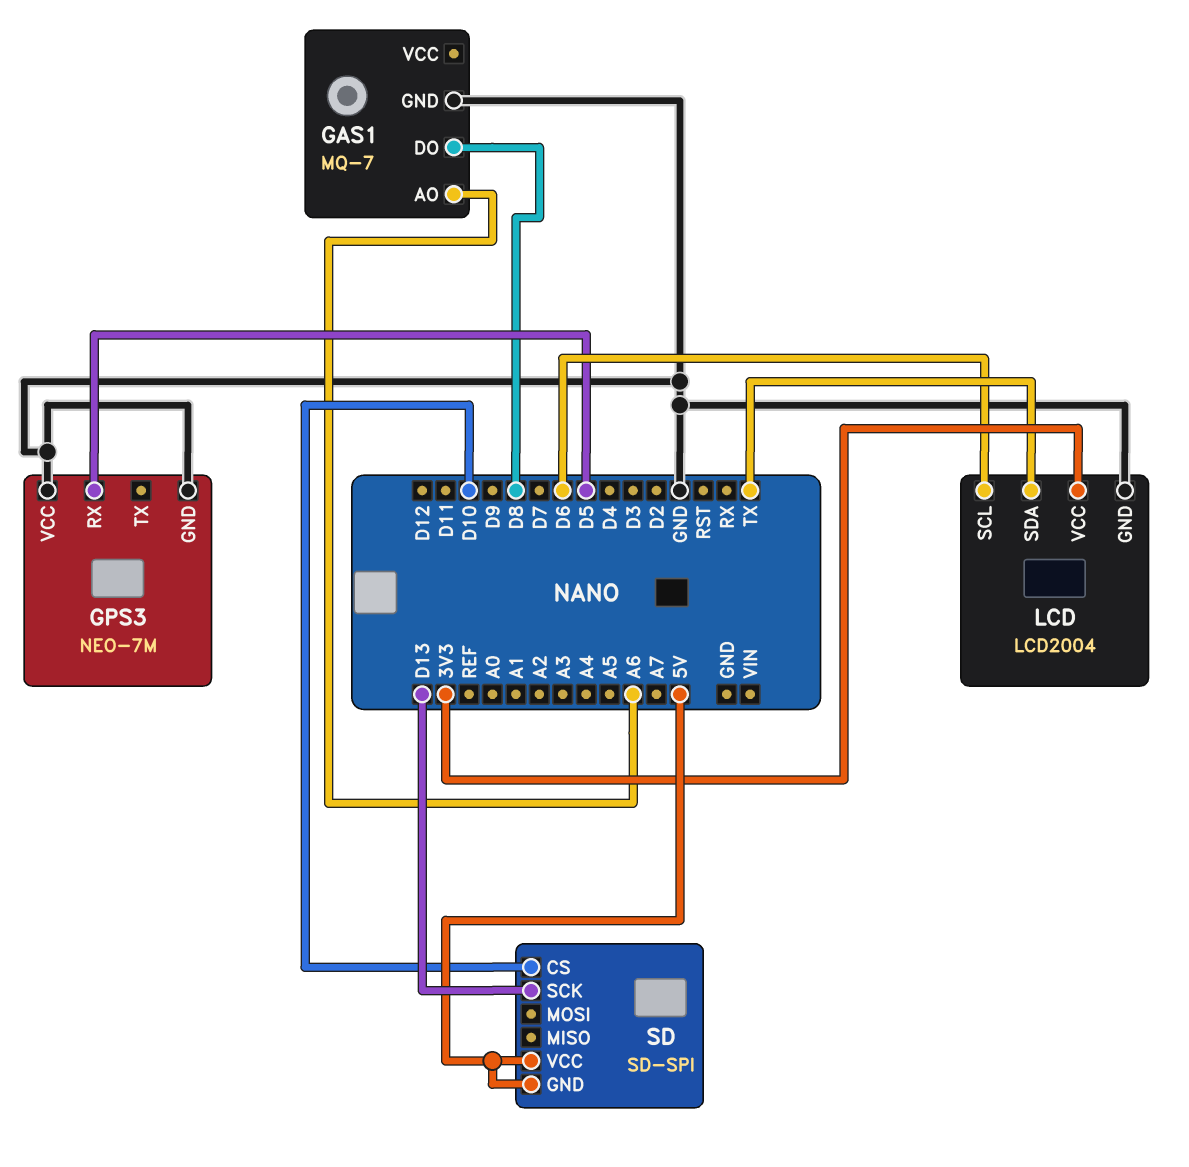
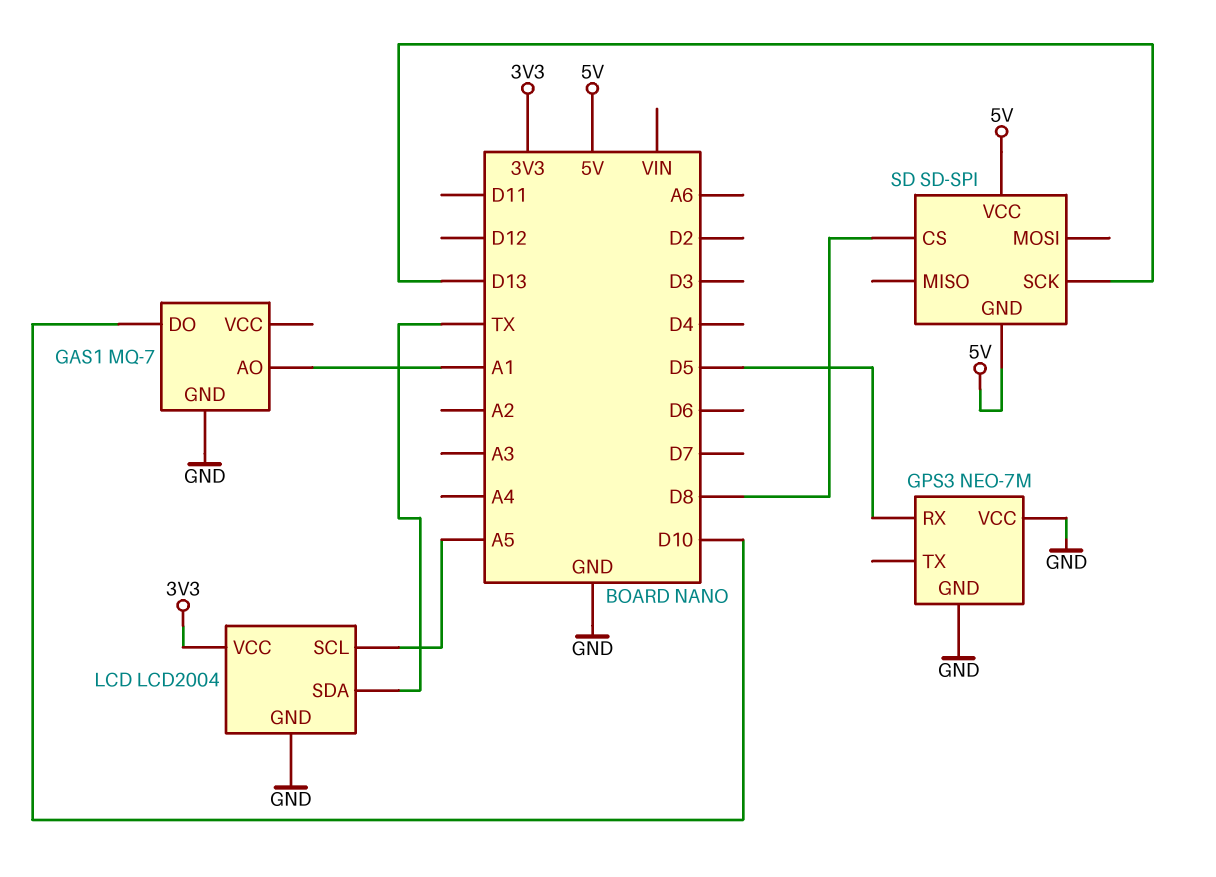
GAS1 pin AO: A6 -> A1
GAS1 pin DO: D8 -> D10
LCD pin SCL: D6 -> A5
SD pin CS: D10 -> D8

